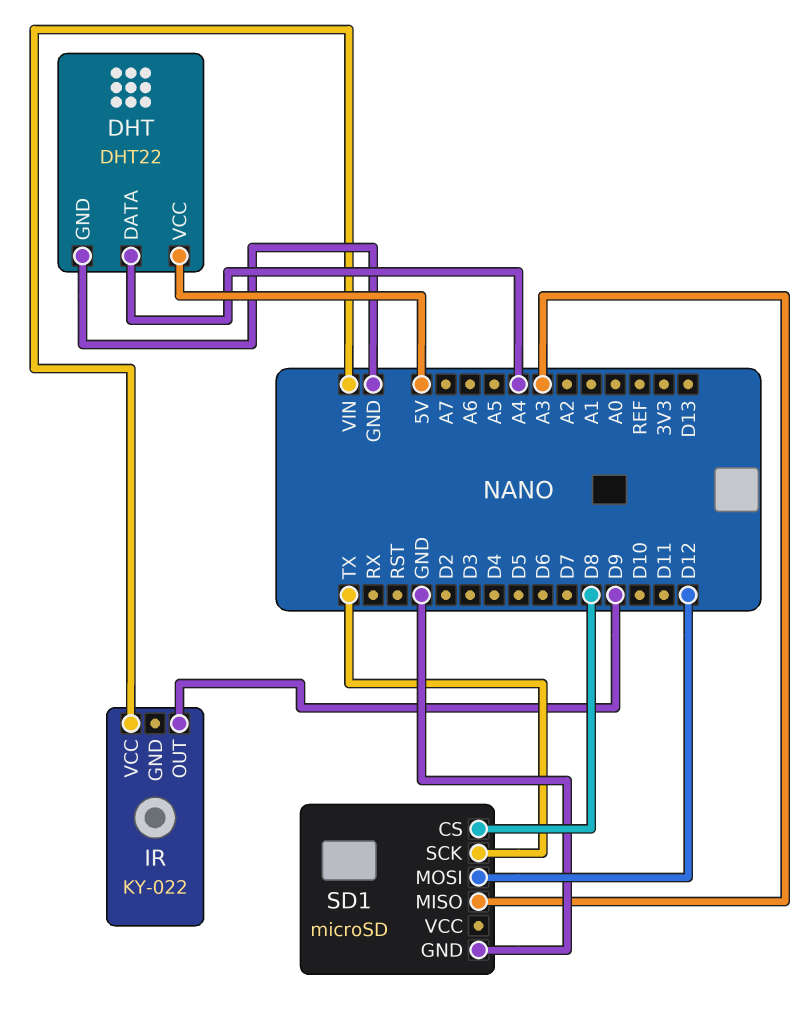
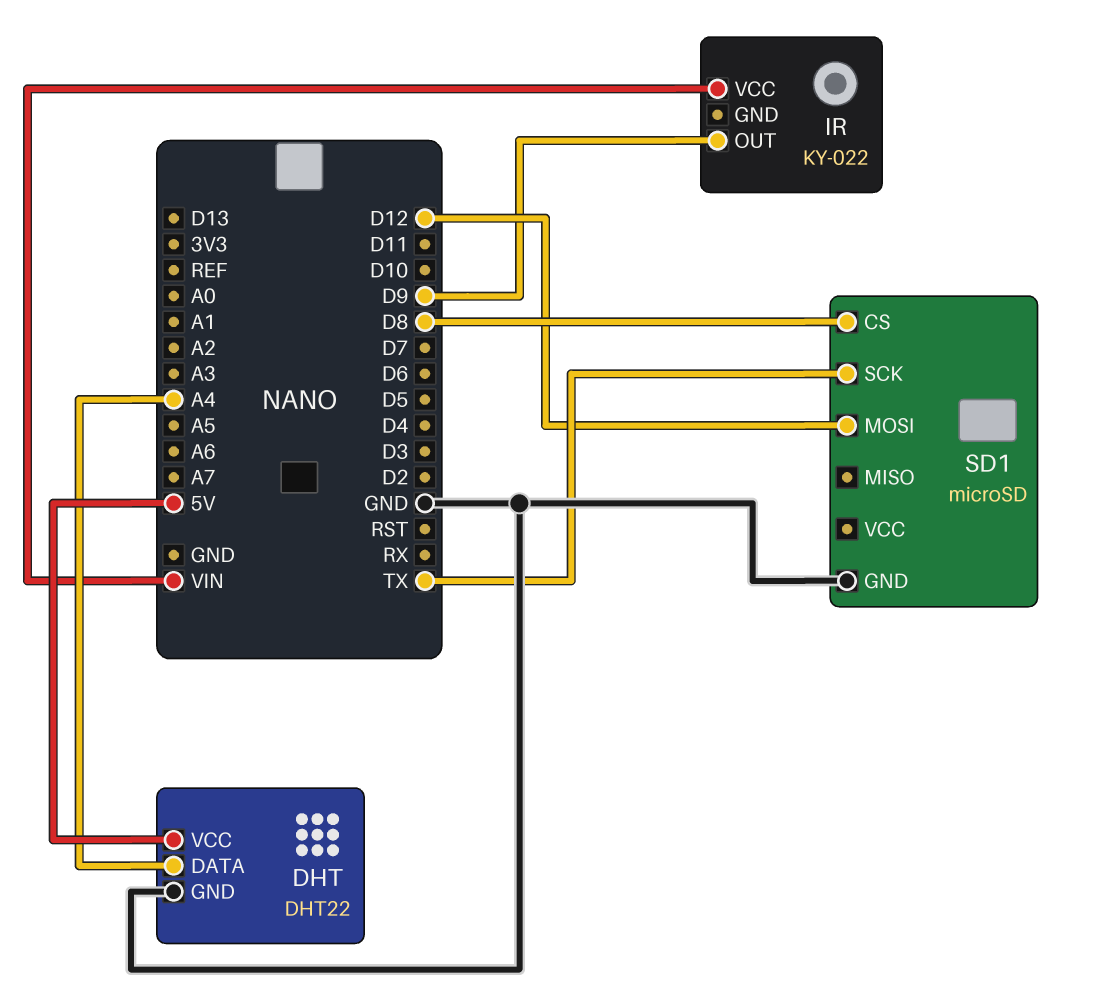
SD1 pin MISO: A3 -> none

